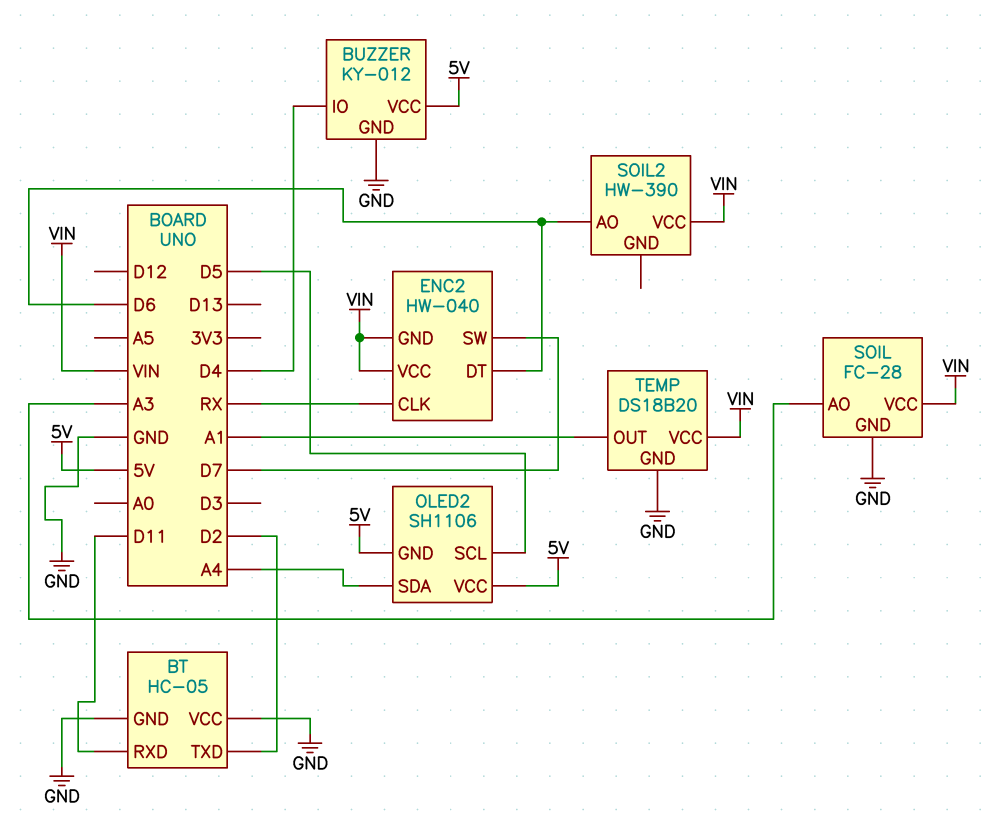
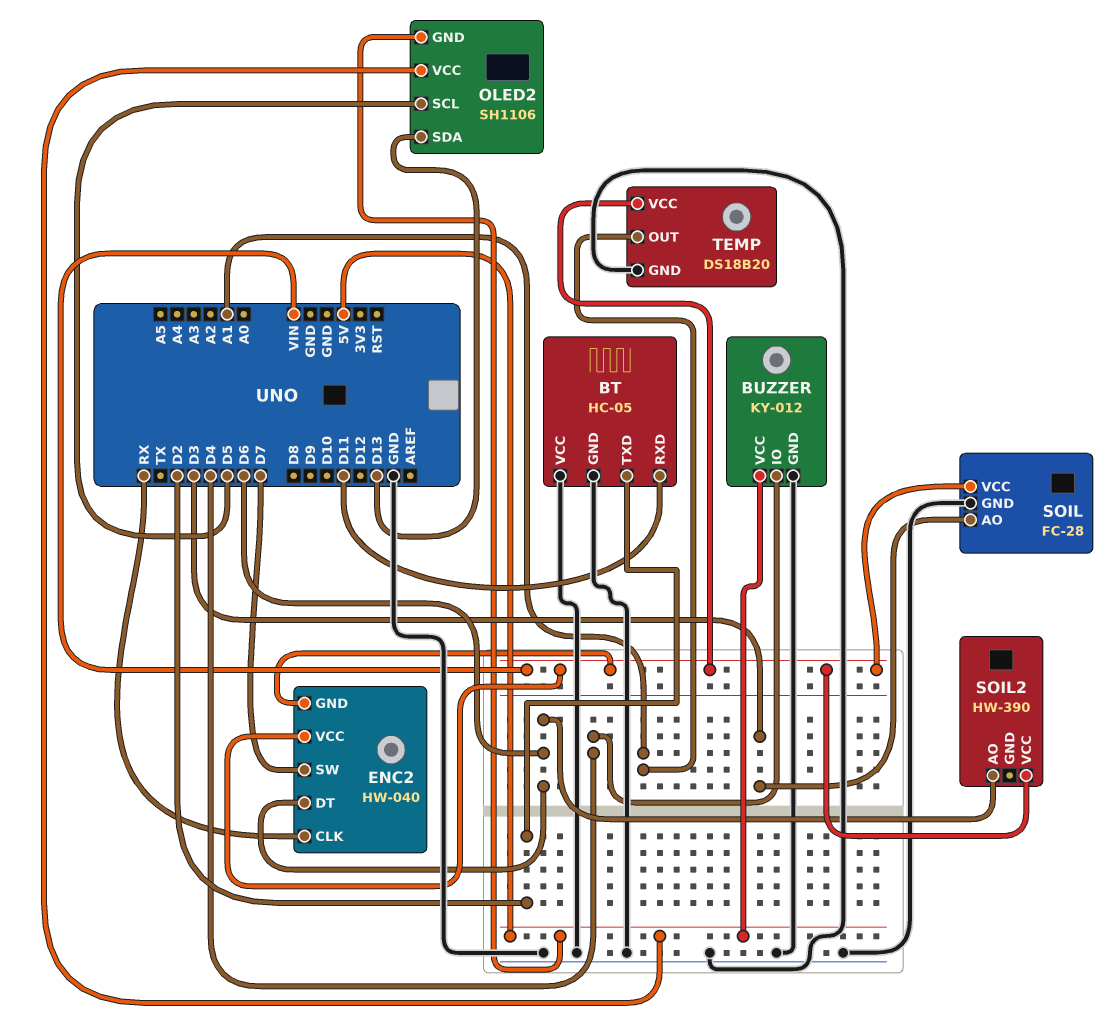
OLED2 pin SDA: A4 -> D13
SOIL pin AO: A3 -> D3

